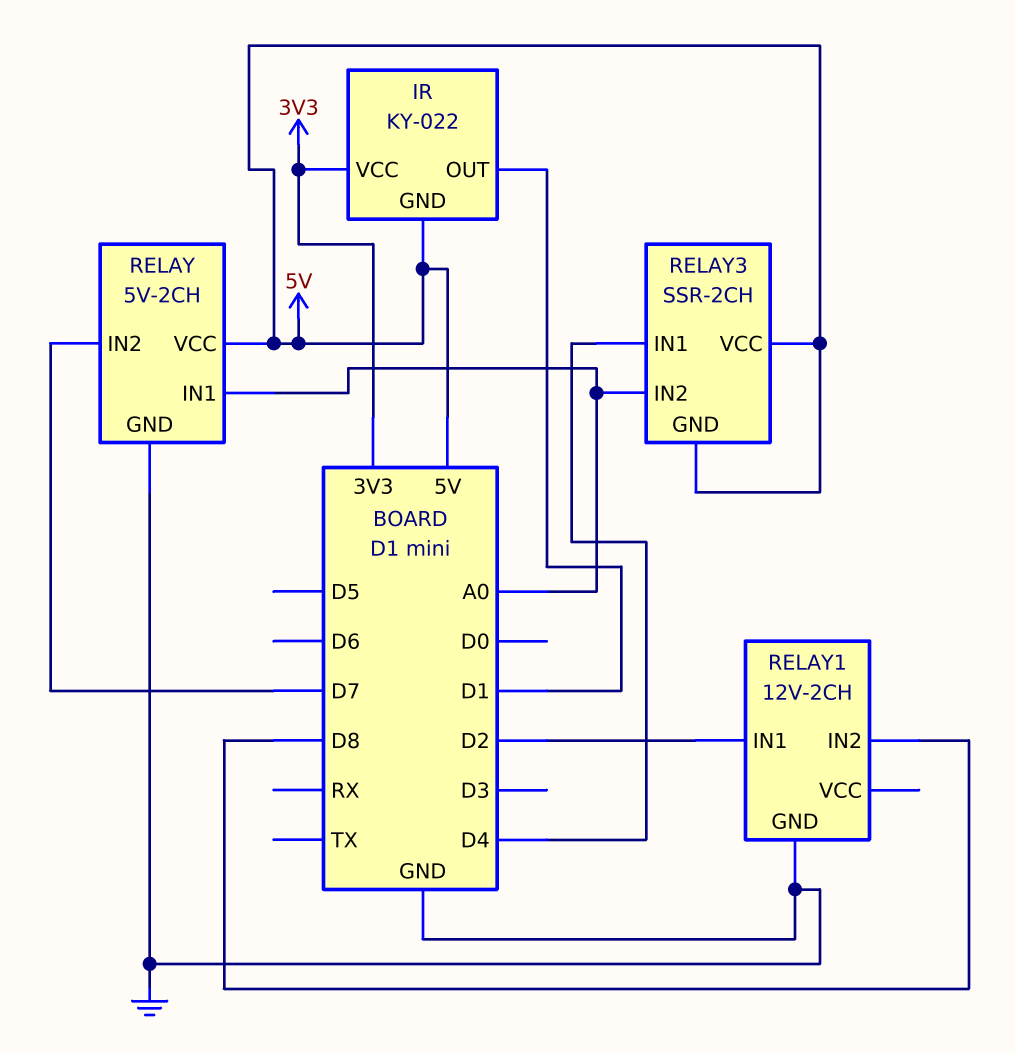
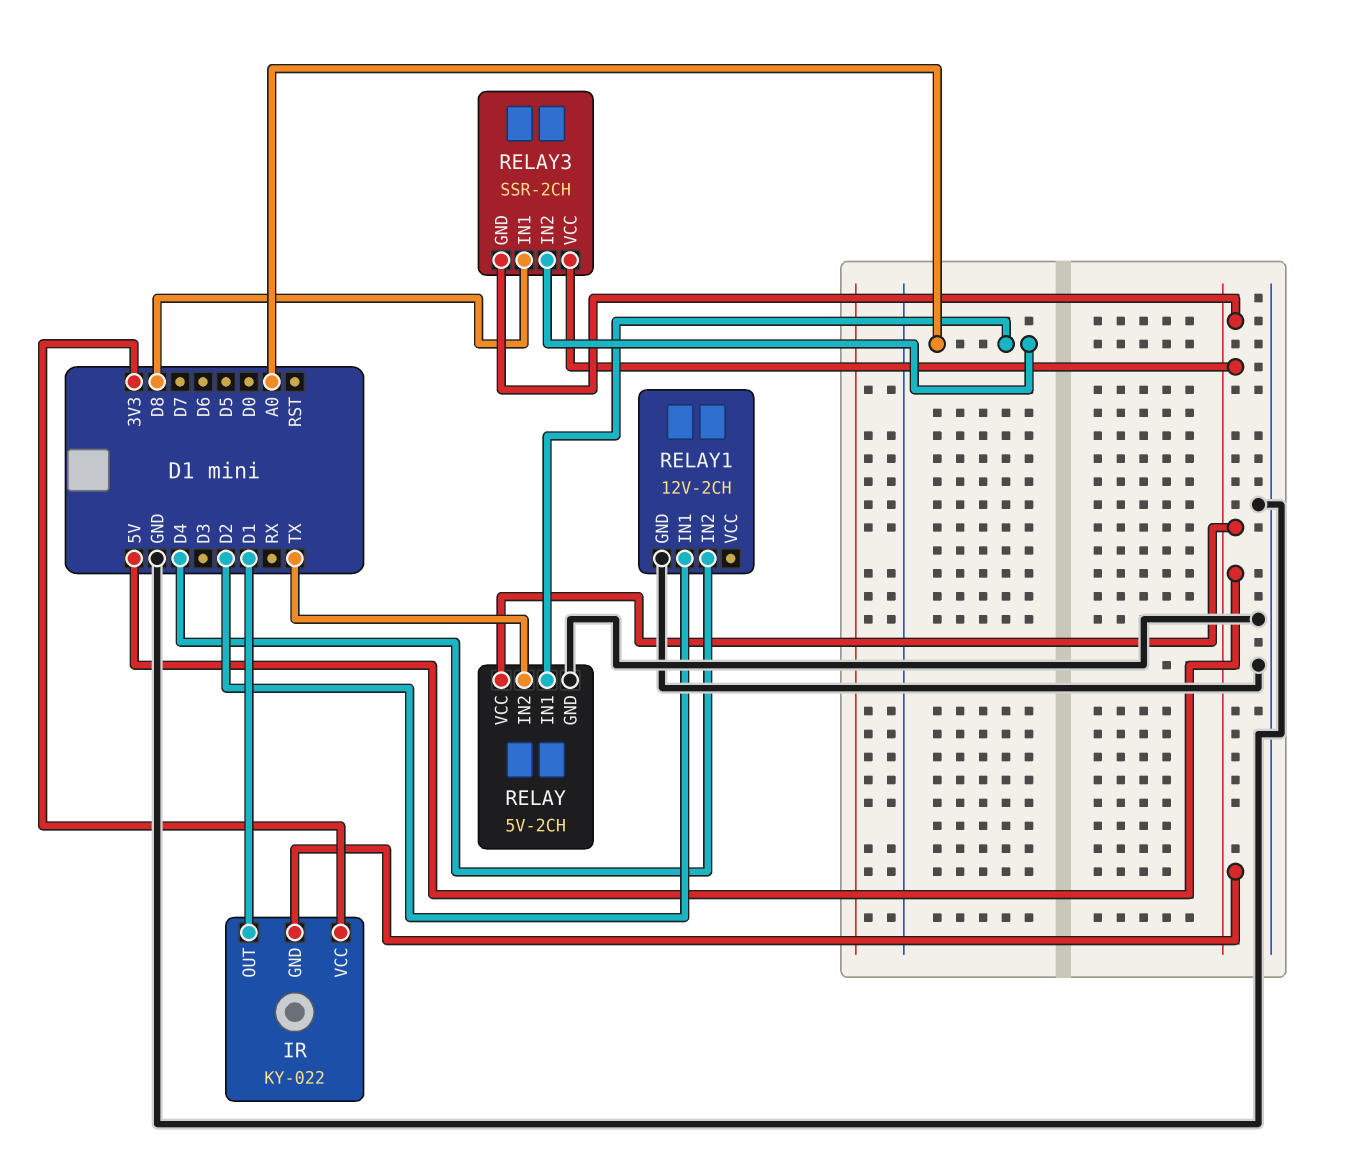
RELAY pin IN2: D7 -> TX
RELAY1 pin IN2: D8 -> D4
RELAY3 pin IN1: D4 -> D8

